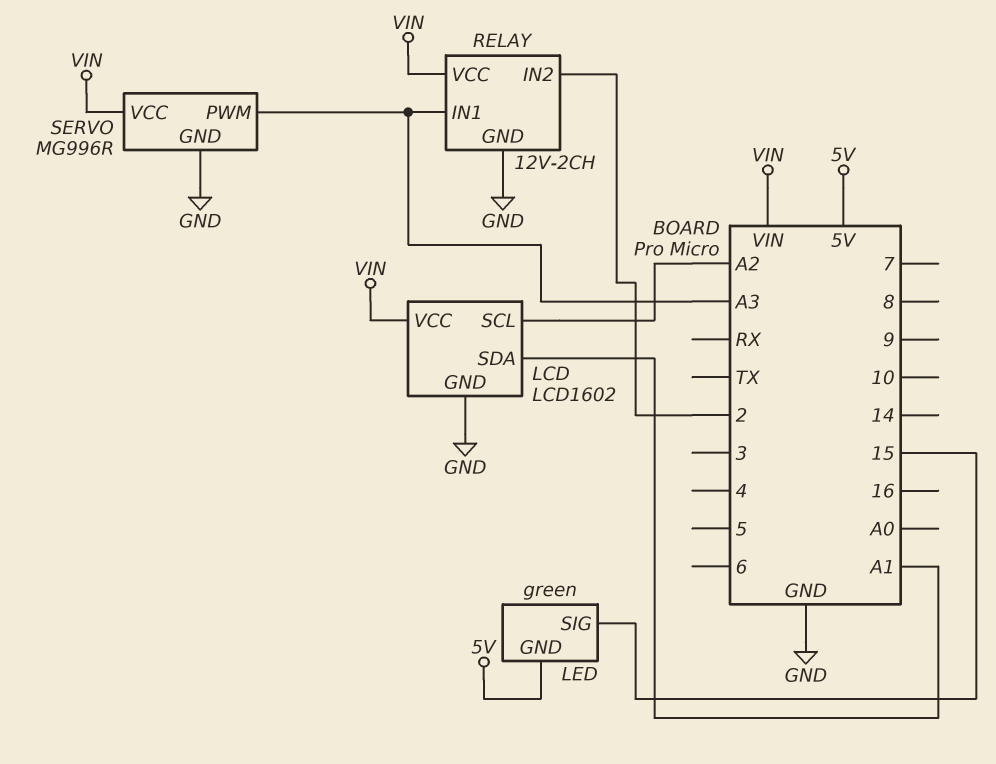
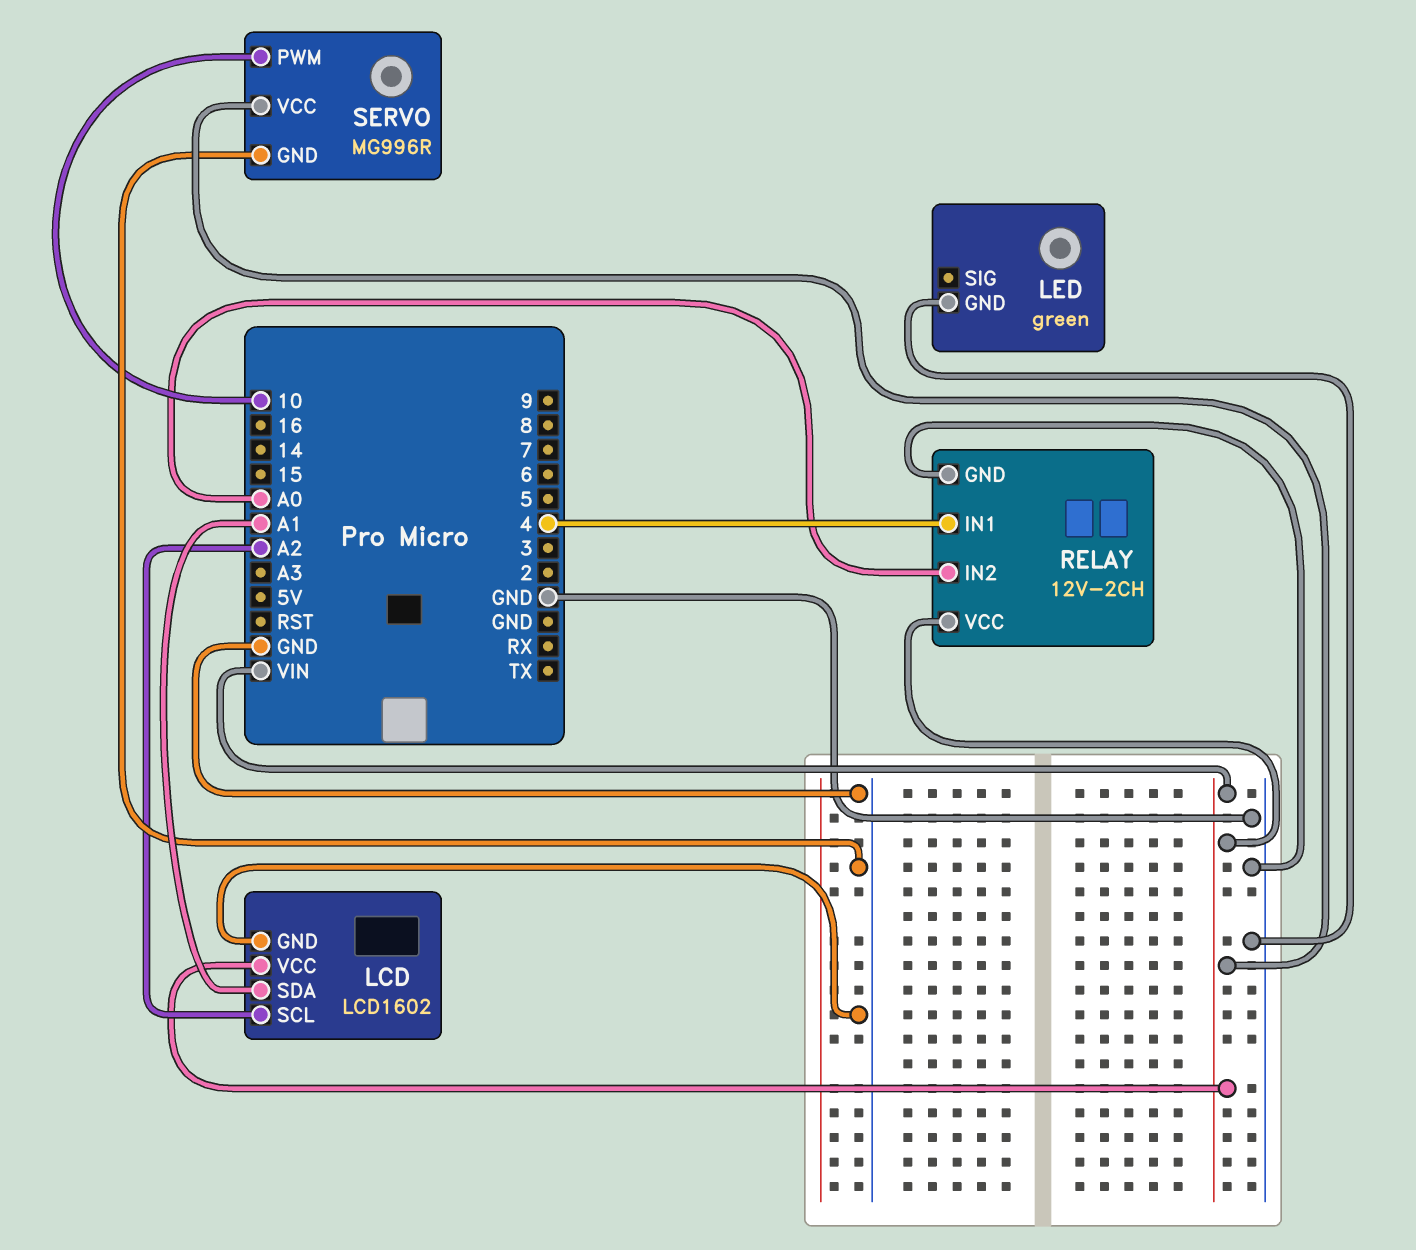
LED pin GND: 5V -> GND
LED pin SIG: 15 -> none
RELAY pin IN1: A3 -> 4
RELAY pin IN2: 2 -> A0
SERVO pin PWM: A3 -> 10

